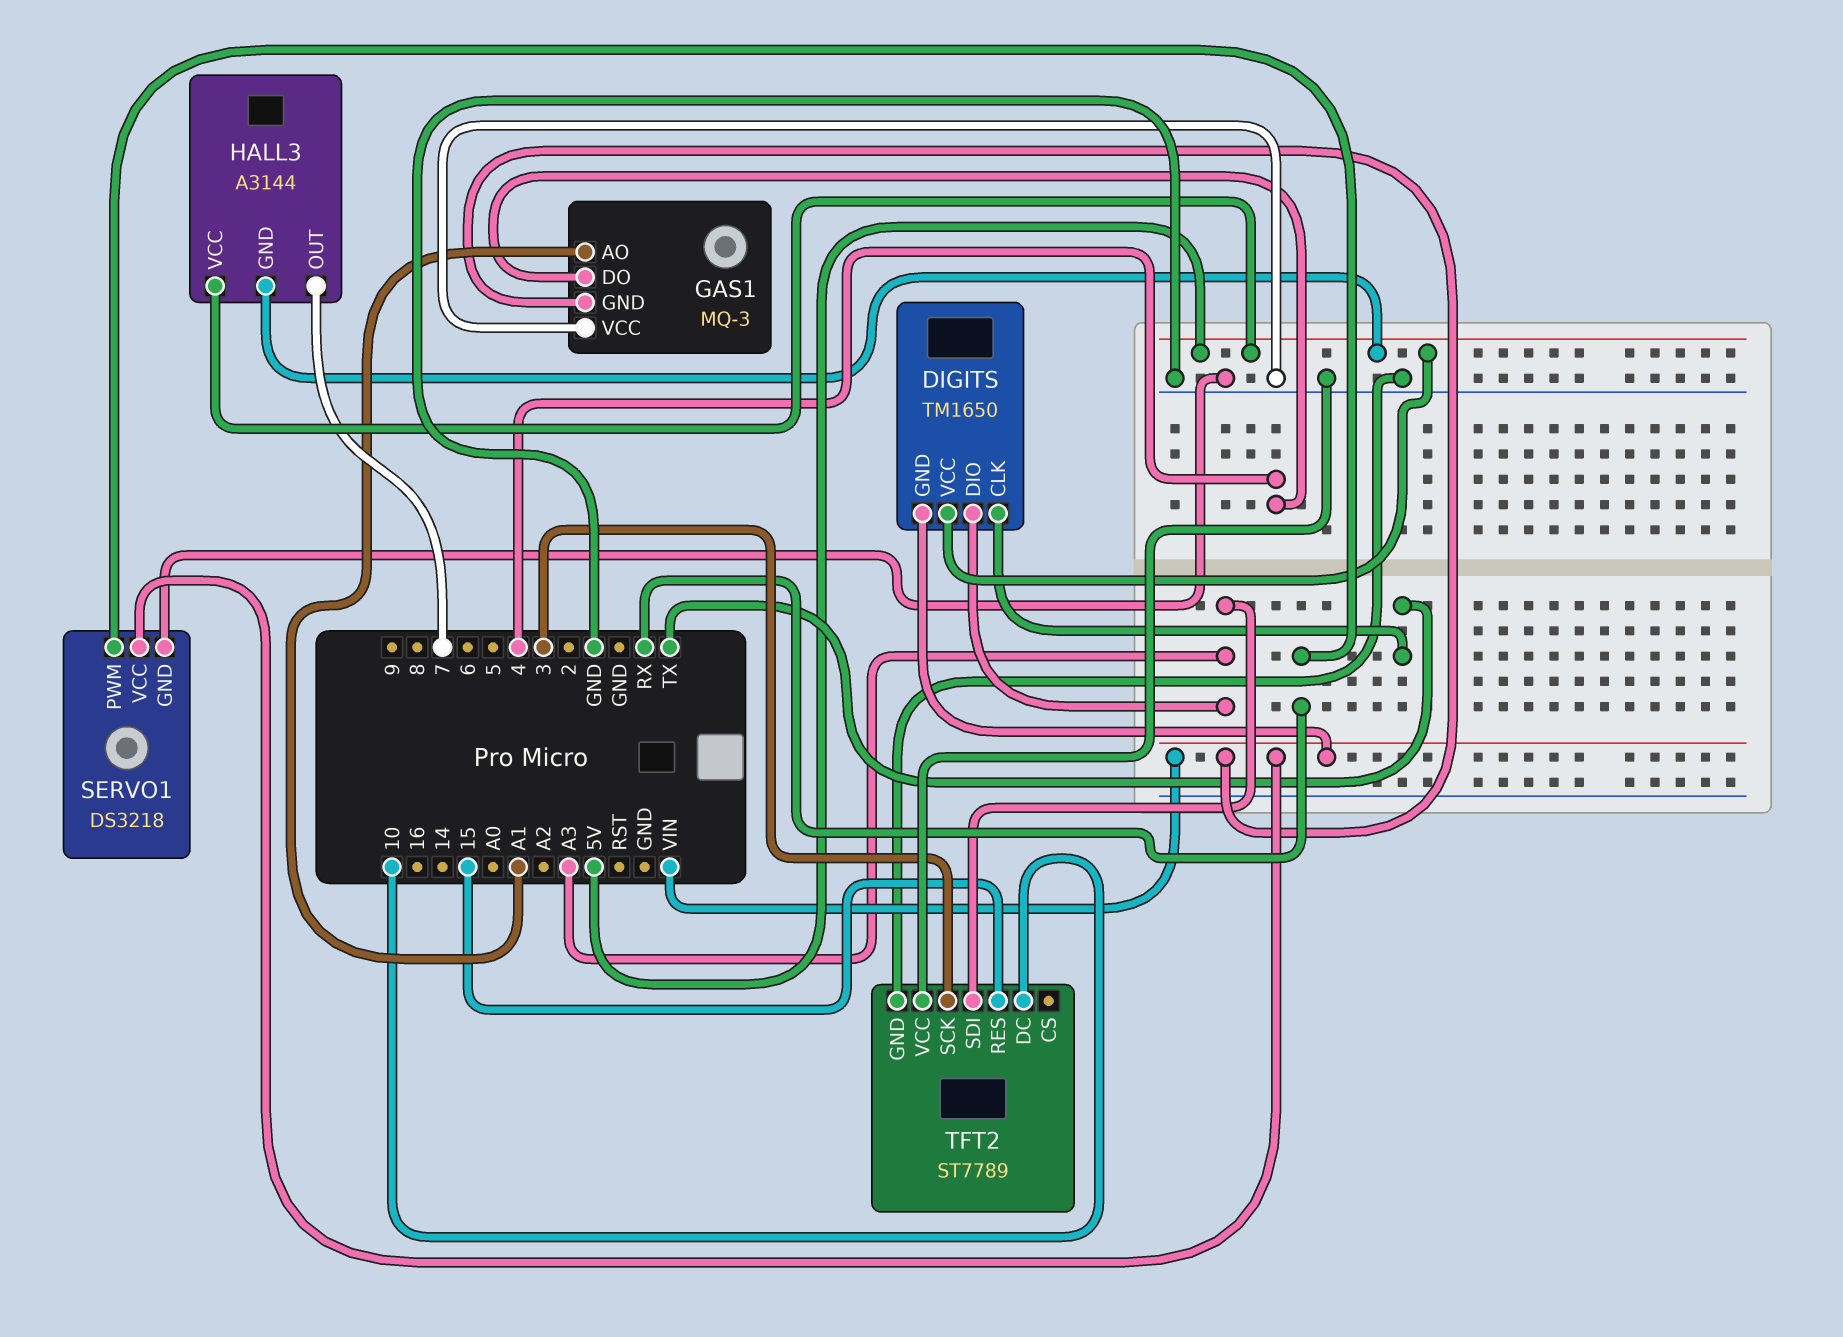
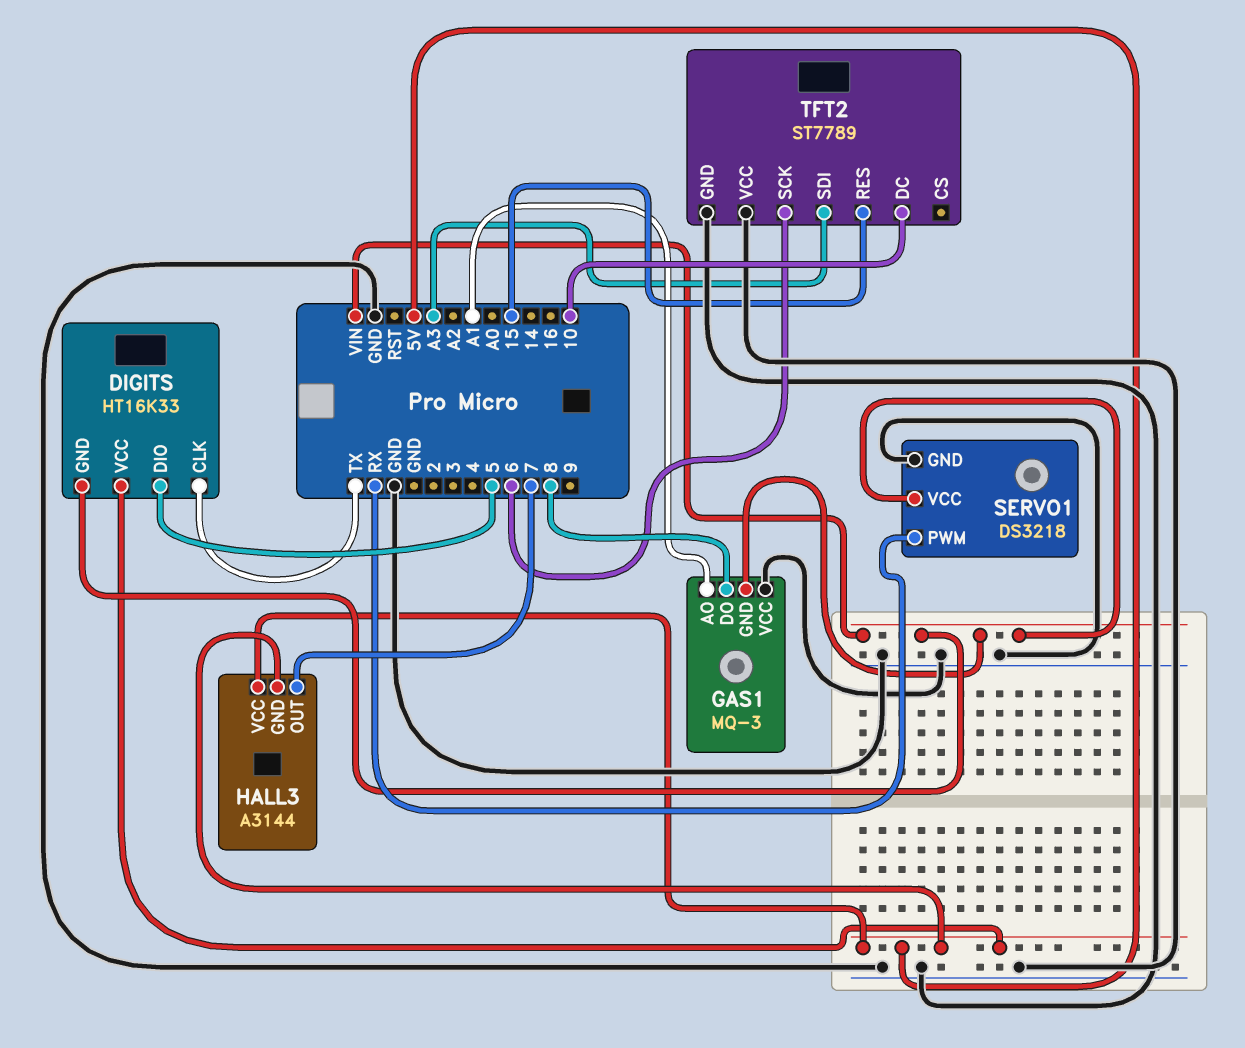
DIGITS: TM1650 -> HT16K33
DIGITS pin DIO: A3 -> 5
GAS1 pin DO: 4 -> 8
TFT2 pin SCK: 3 -> 6

